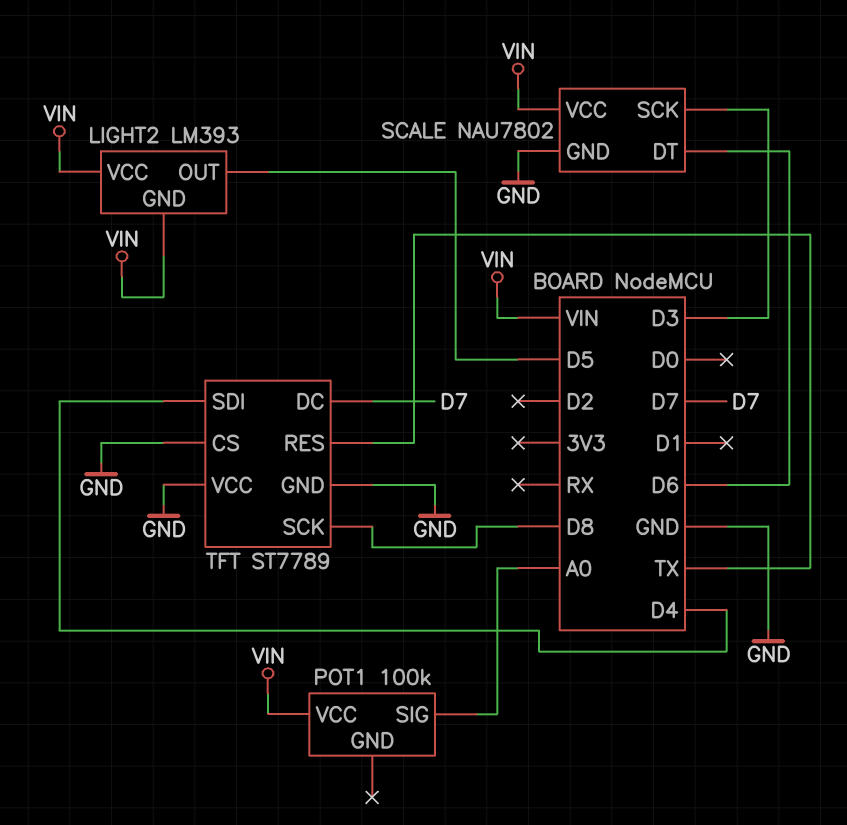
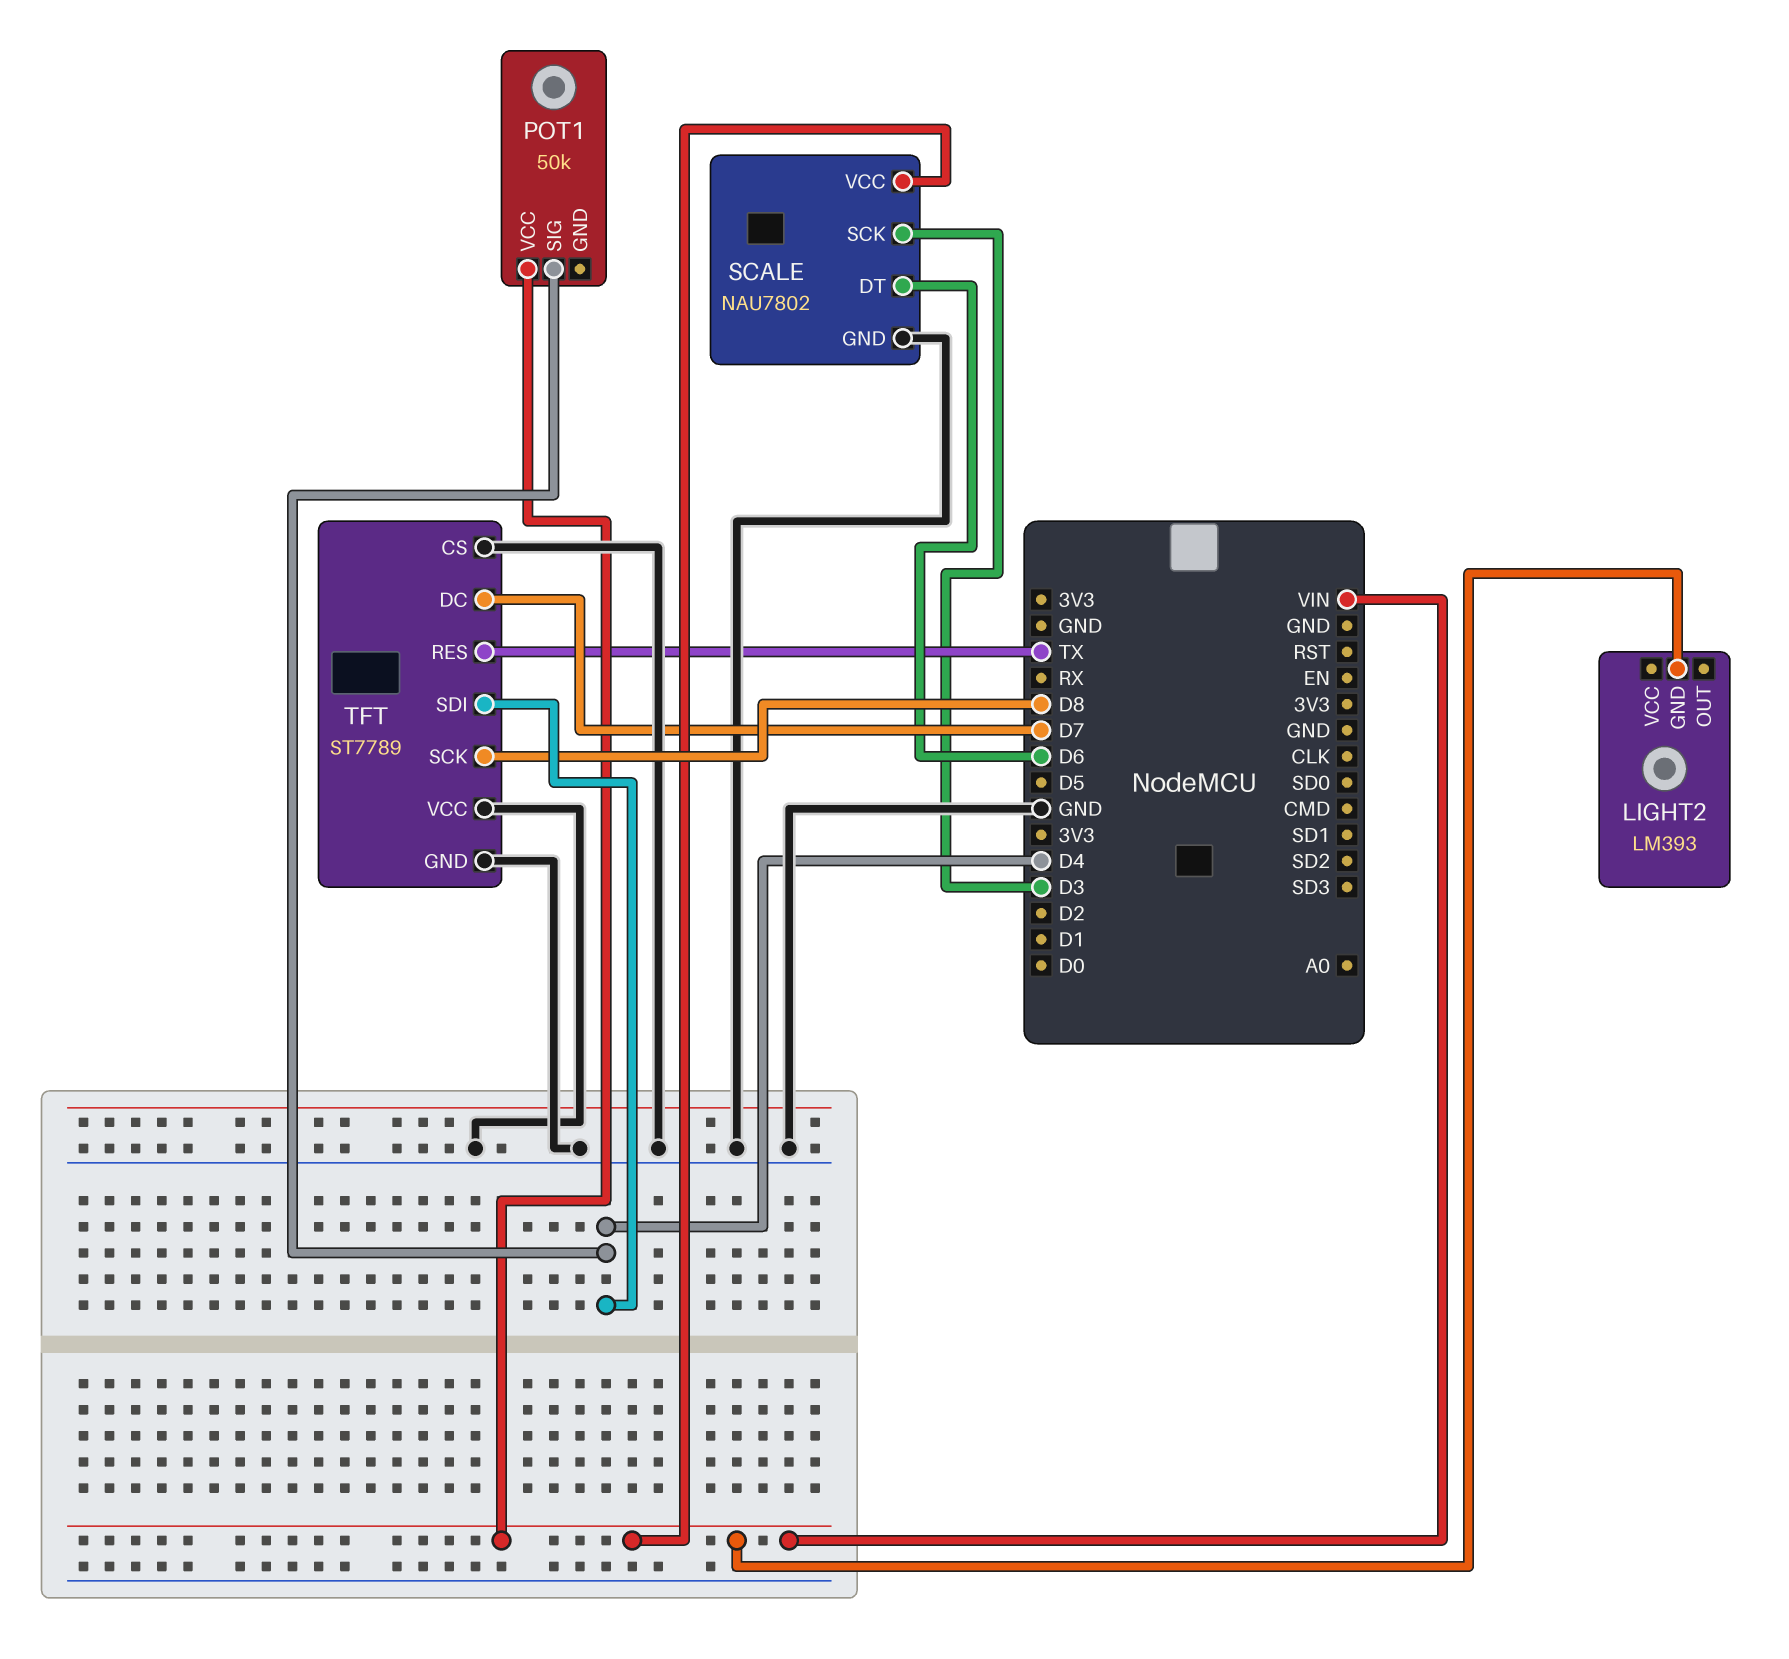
LIGHT2 pin OUT: D5 -> none
LIGHT2 pin VCC: VIN -> none
POT1: 100k -> 50k
POT1 pin SIG: A0 -> D4

